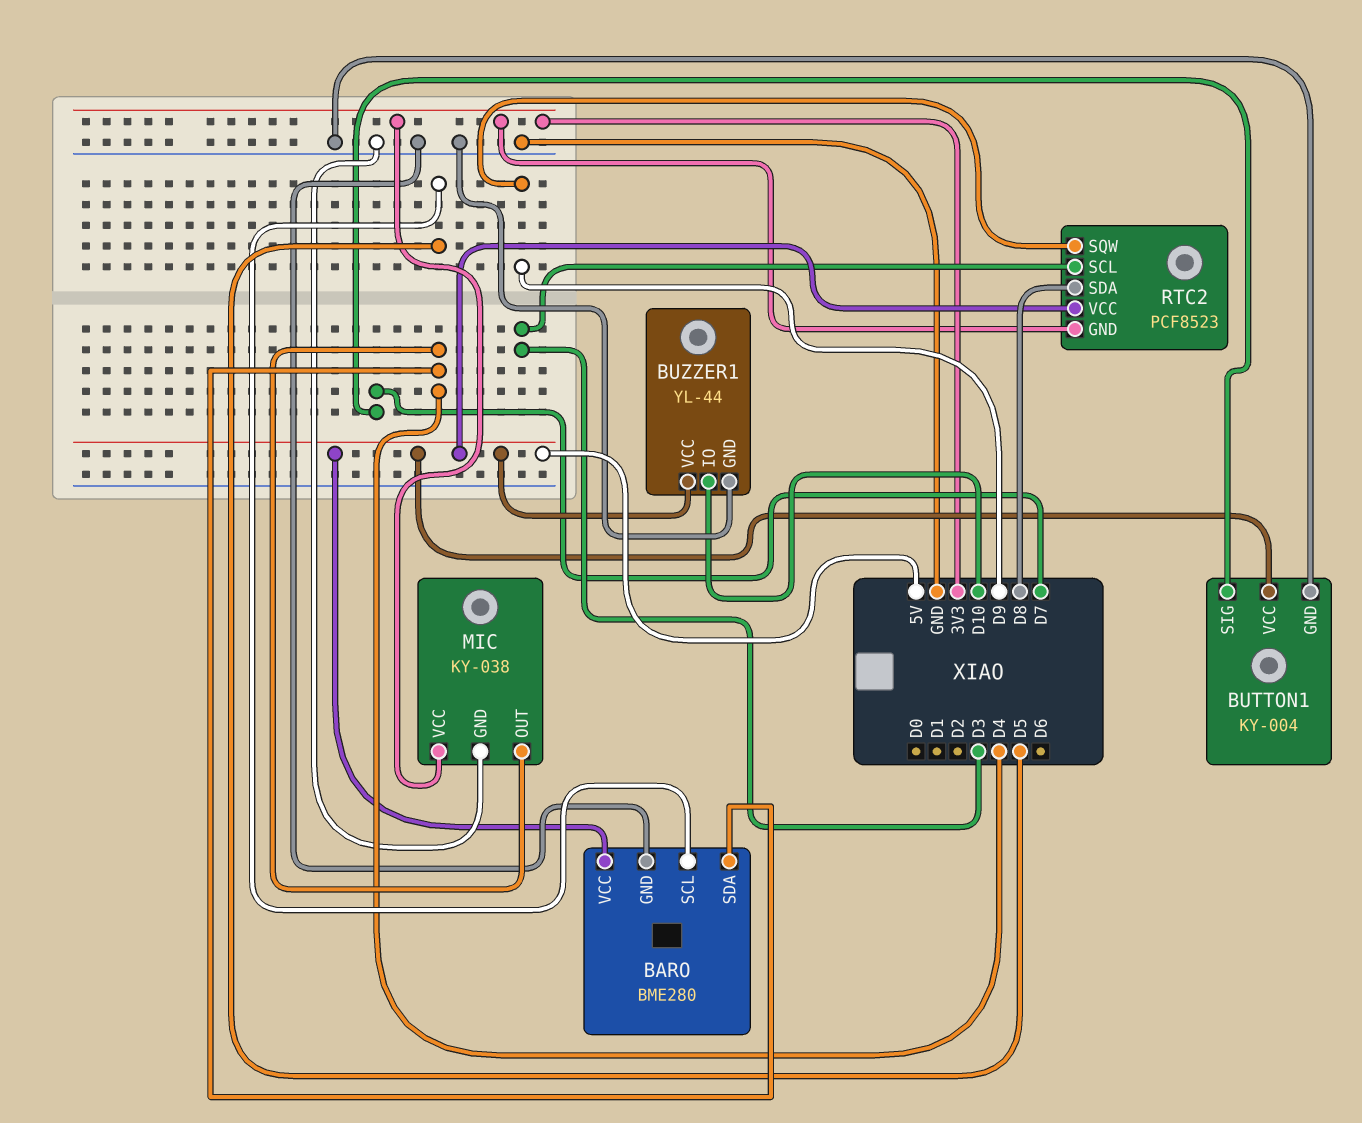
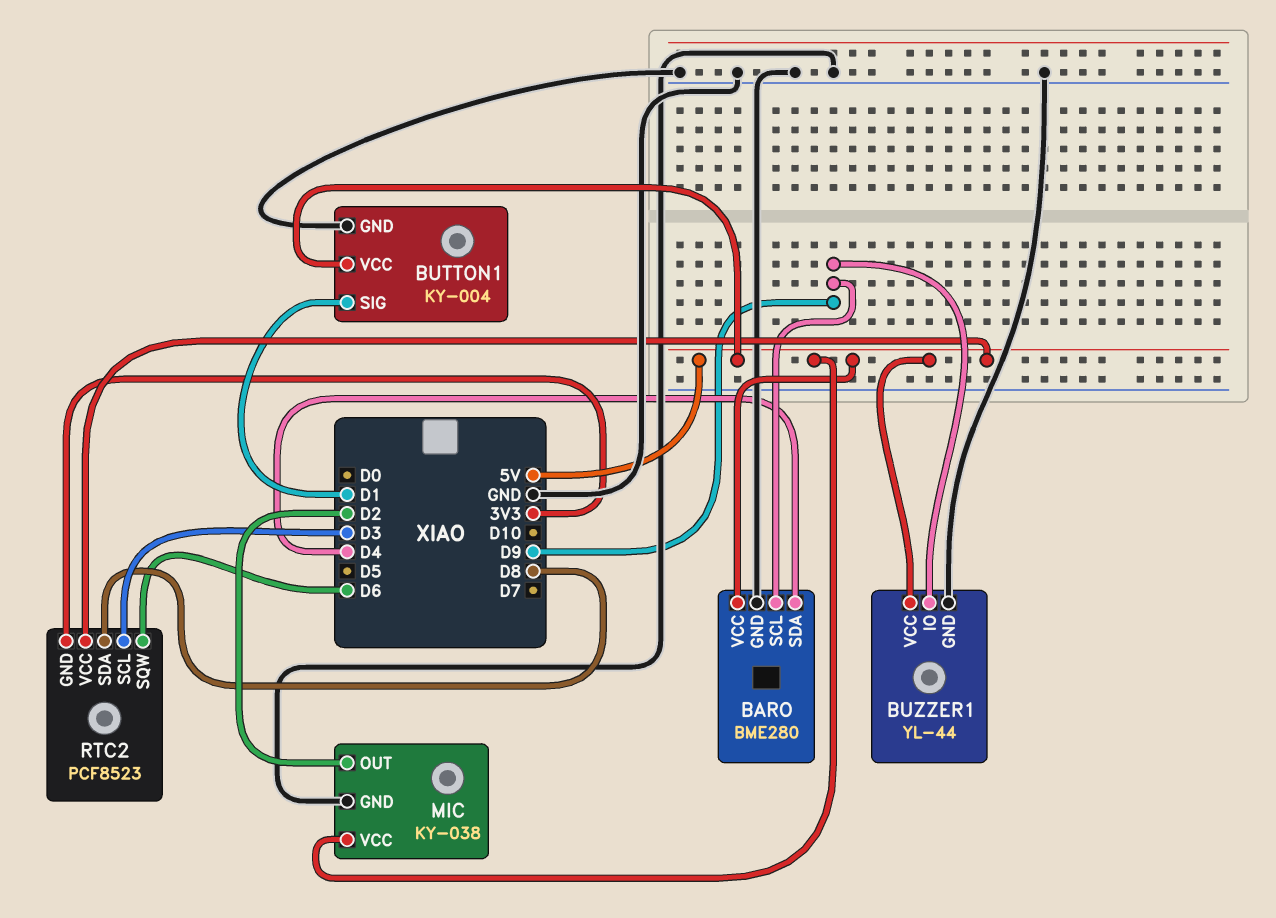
BARO pin SCL: D5 -> D9
BUTTON1 pin SIG: D7 -> D1
BUZZER1 pin IO: D10 -> D9
MIC pin OUT: D4 -> D2
MIC pin VCC: 3V3 -> 5V
RTC2 pin SQW: D9 -> D6

